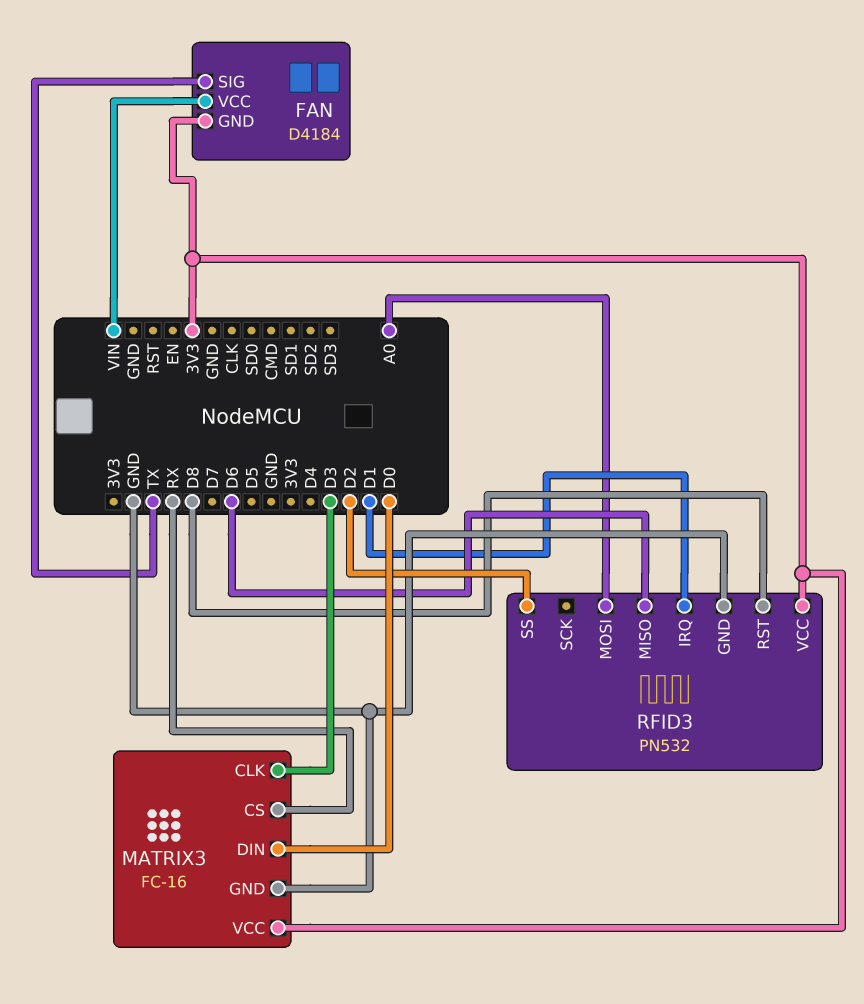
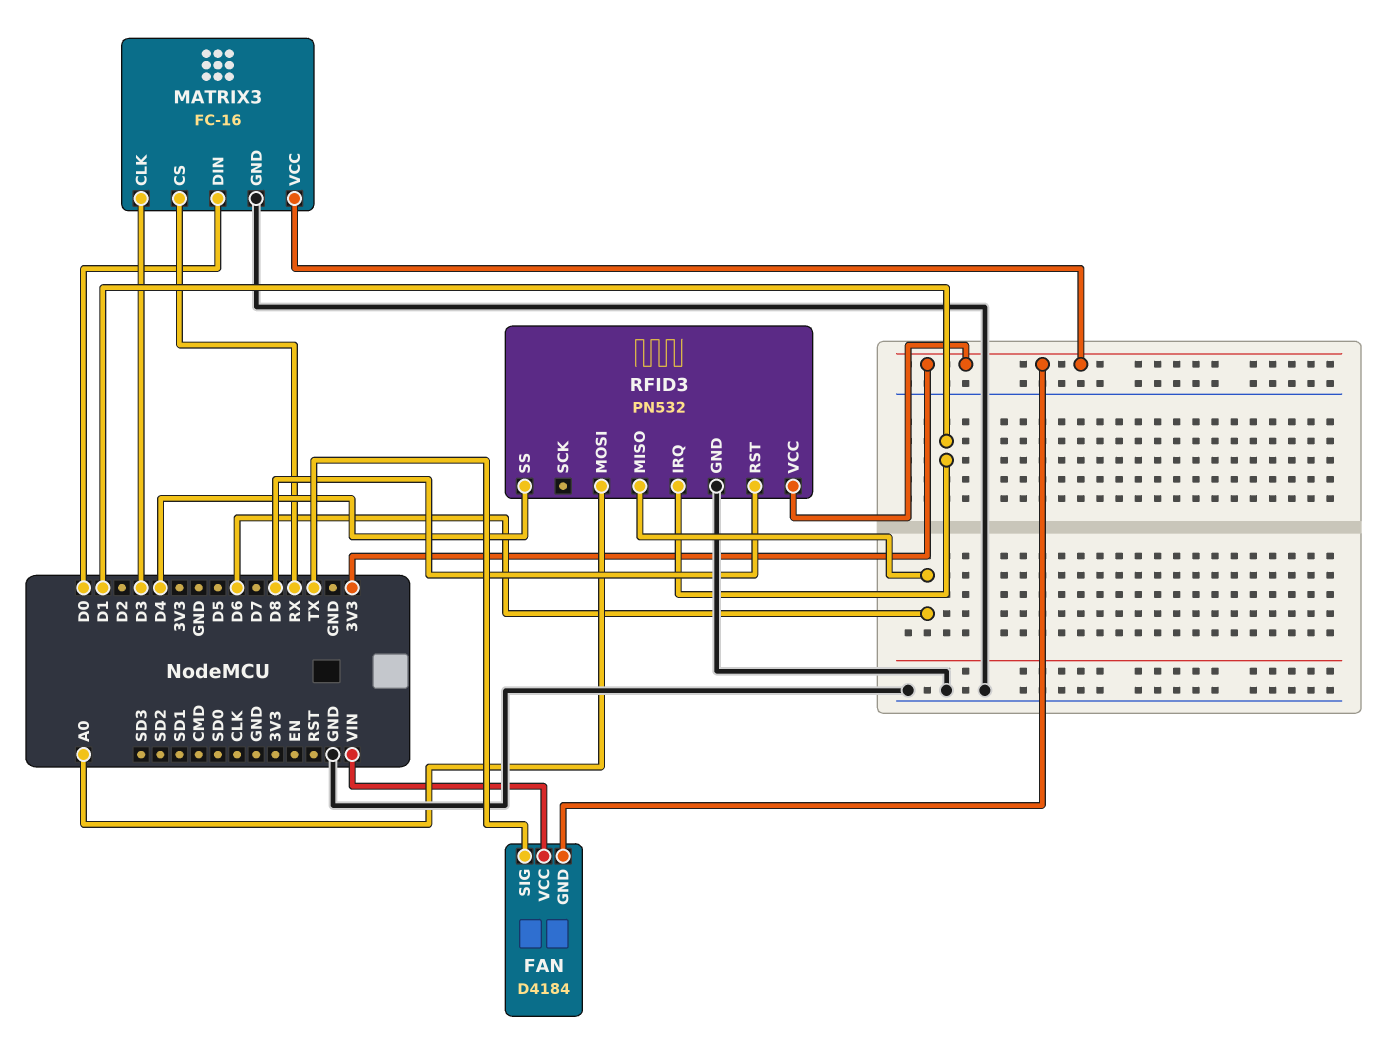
RFID3 pin SS: D2 -> D4

